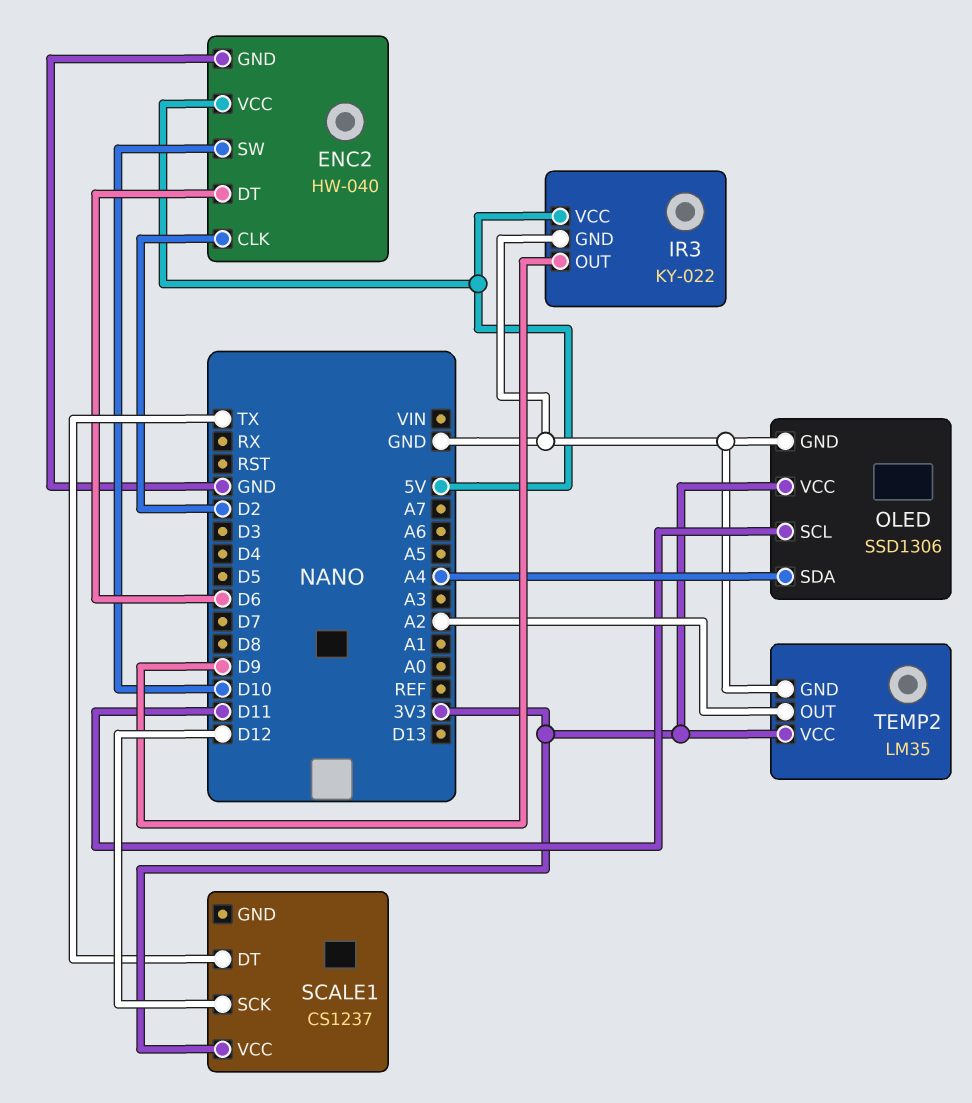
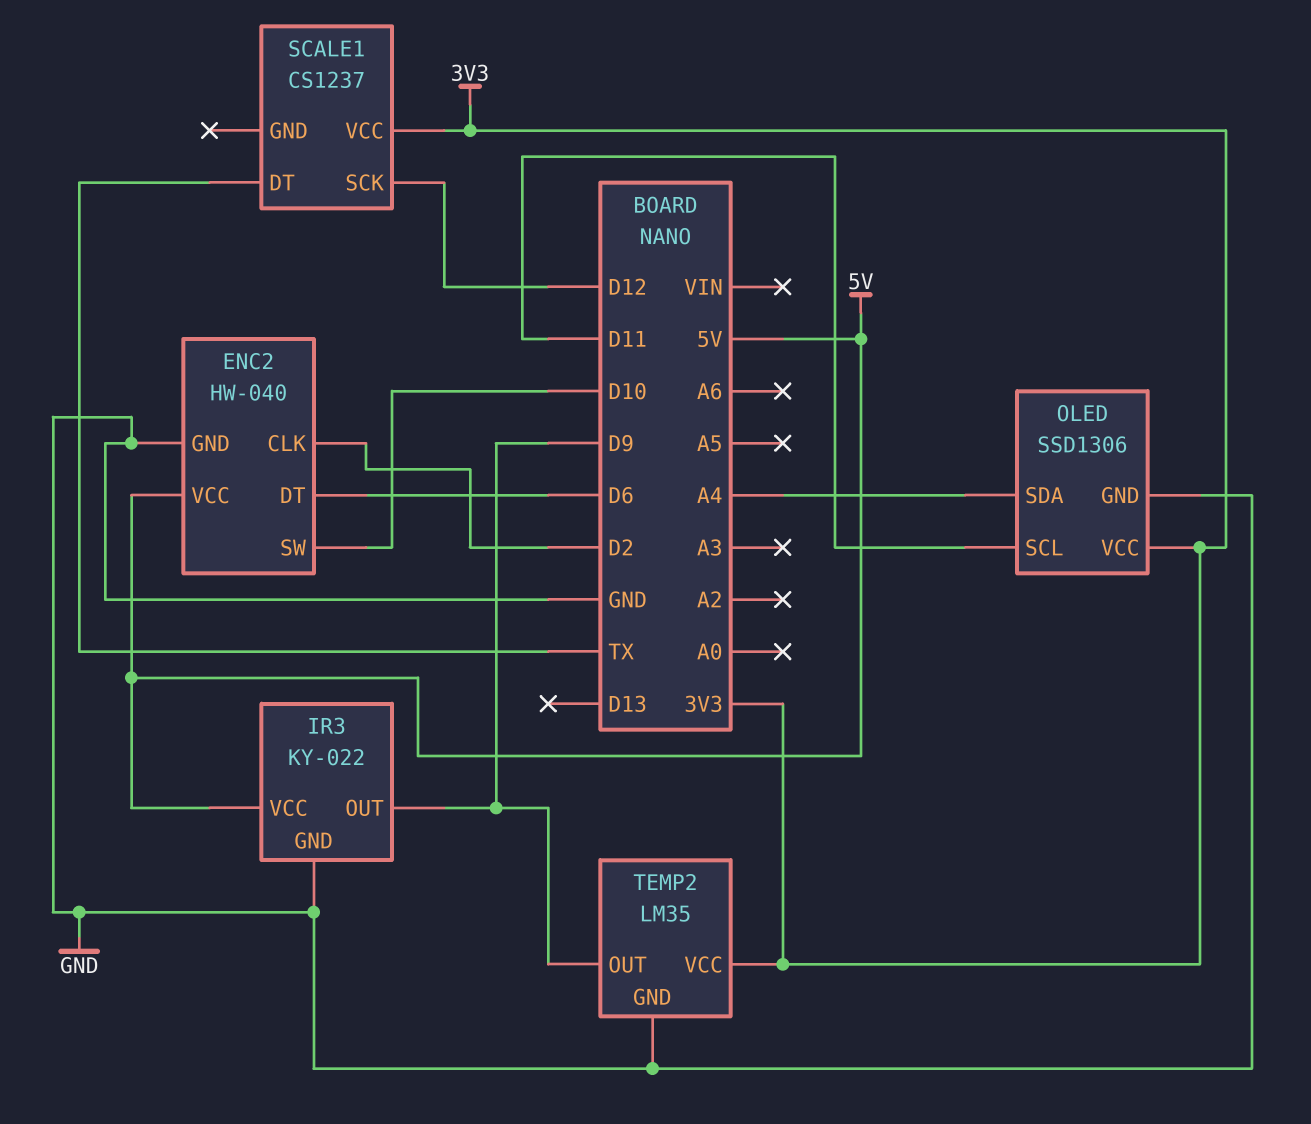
TEMP2 pin OUT: A2 -> D9

